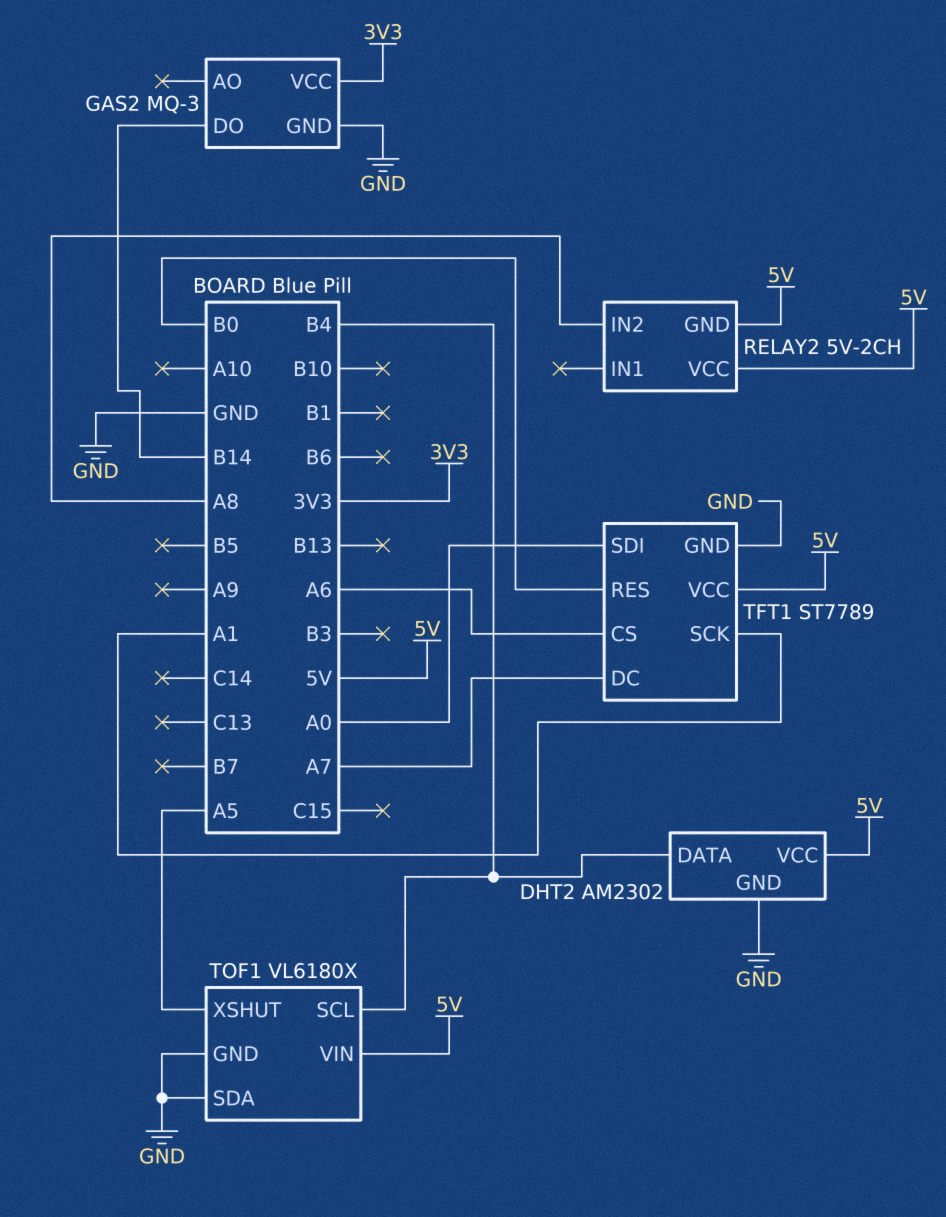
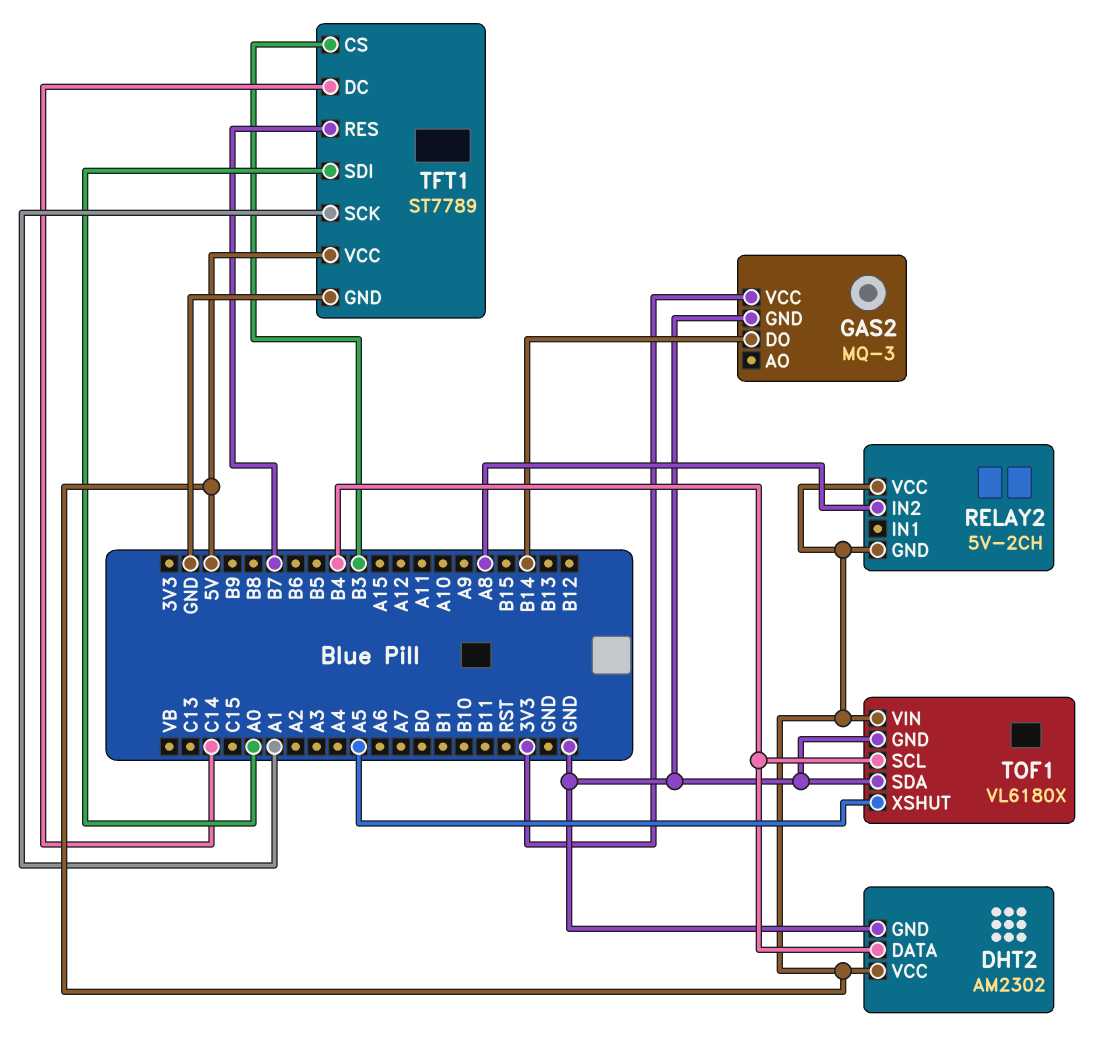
TFT1 pin CS: A6 -> B3
TFT1 pin DC: A7 -> C14
TFT1 pin RES: B0 -> B7

